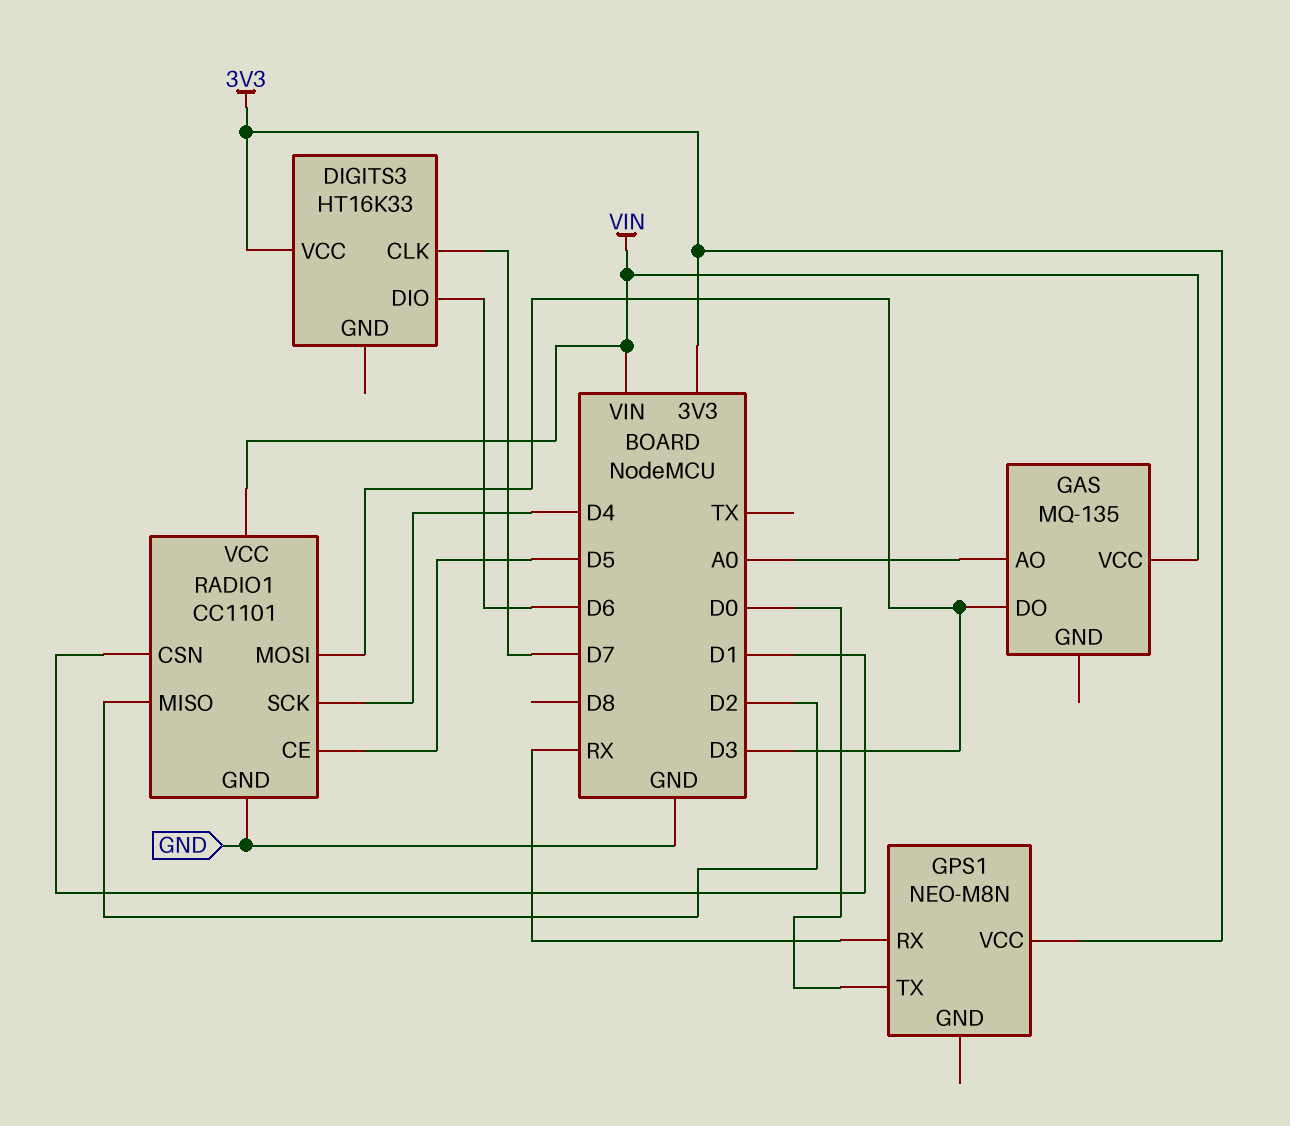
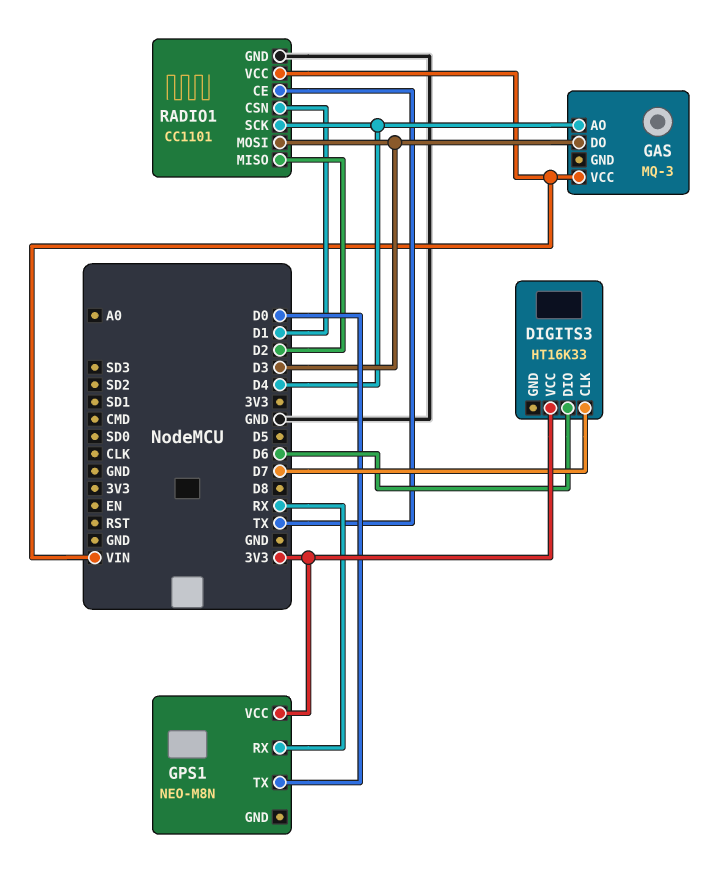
GAS: MQ-135 -> MQ-3
GAS pin AO: A0 -> D4
RADIO1 pin CE: D5 -> TX

